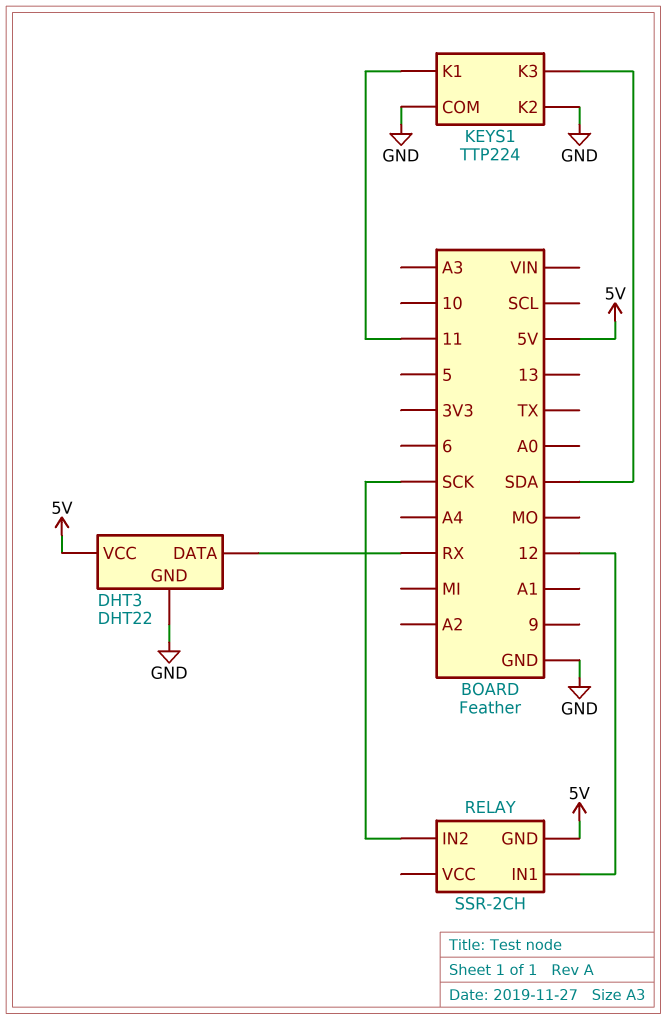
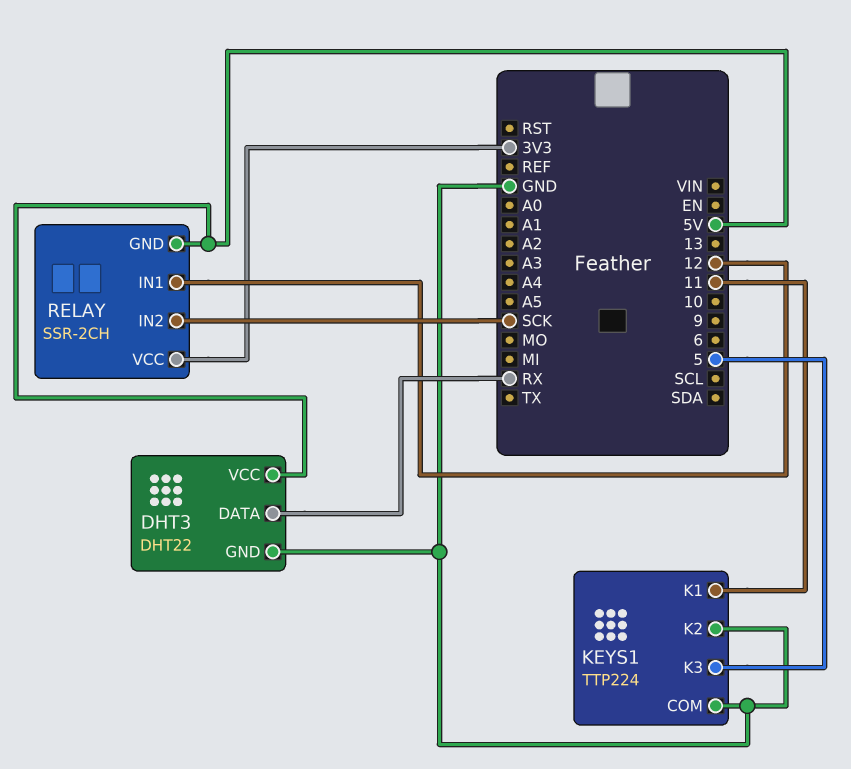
KEYS1 pin K3: SDA -> 5
RELAY pin VCC: none -> 3V3

